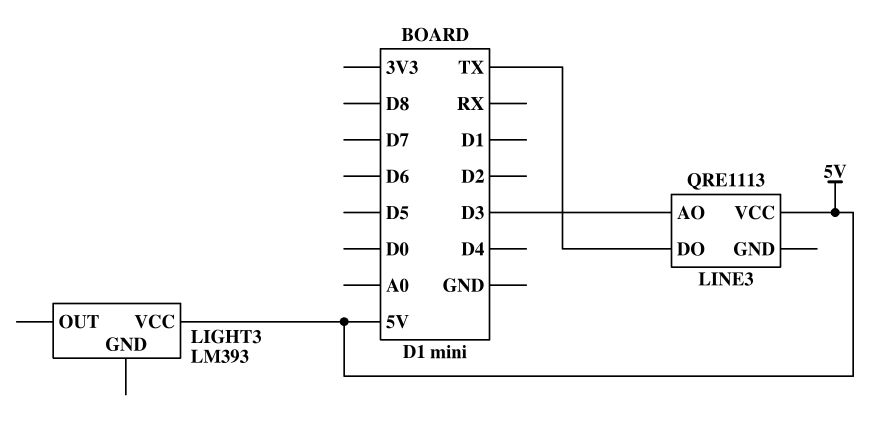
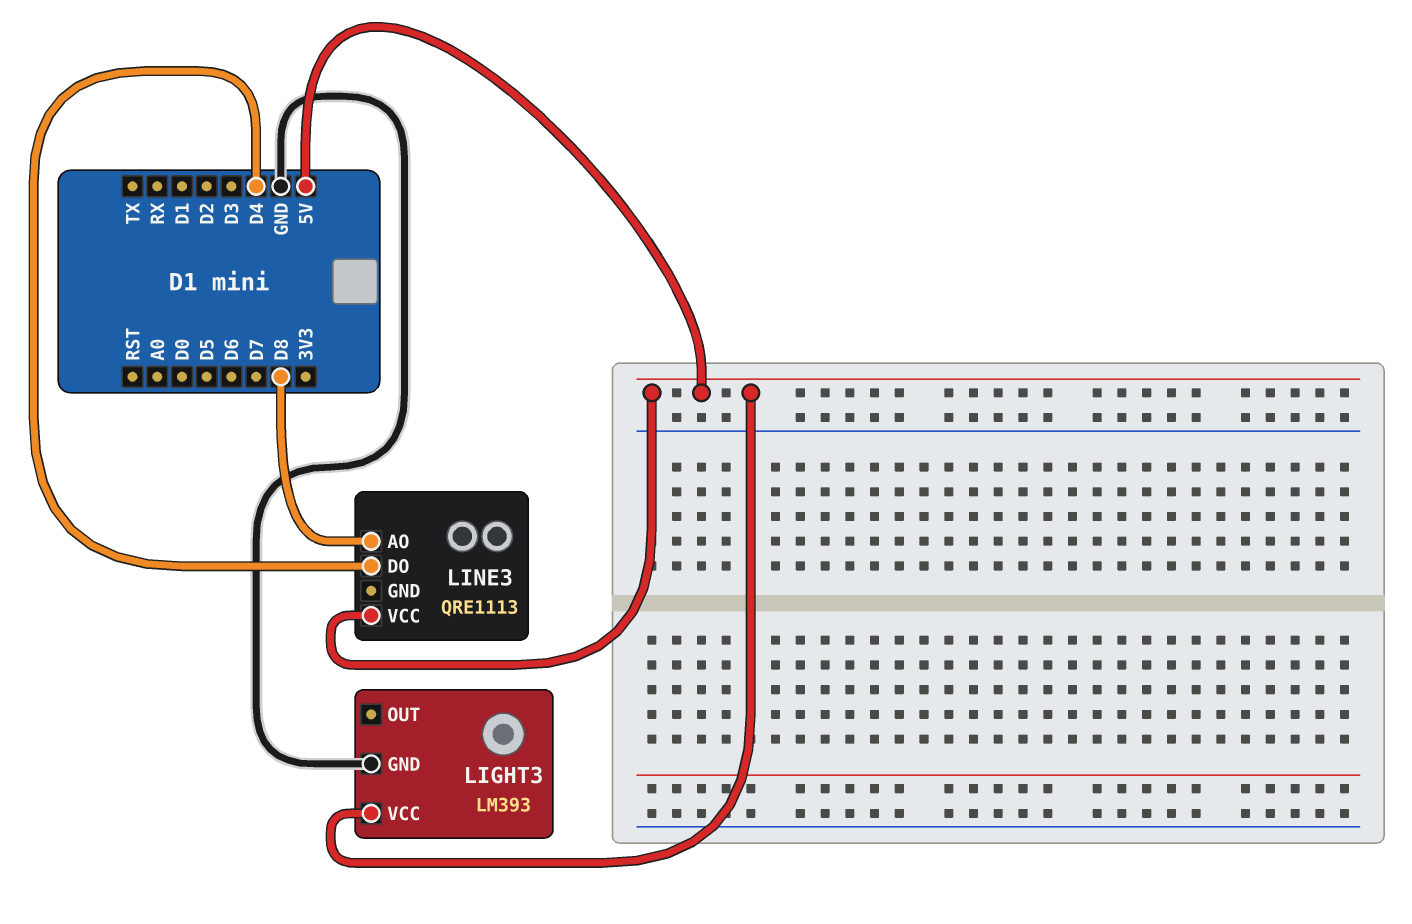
LIGHT3 pin GND: none -> GND
LINE3 pin AO: D3 -> D8
LINE3 pin DO: TX -> D4

